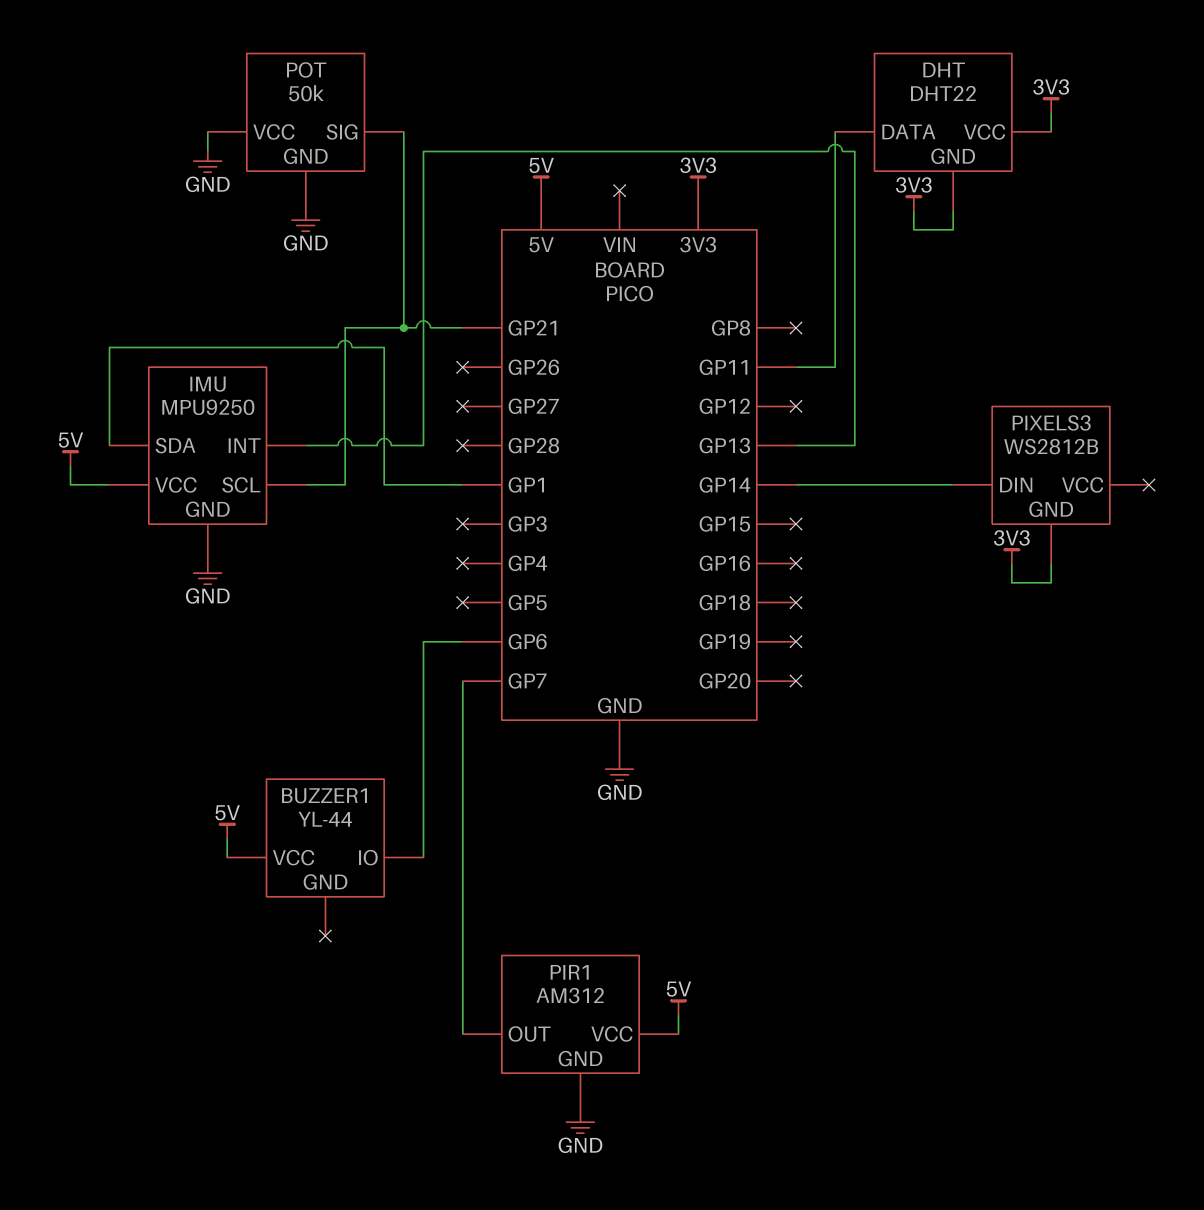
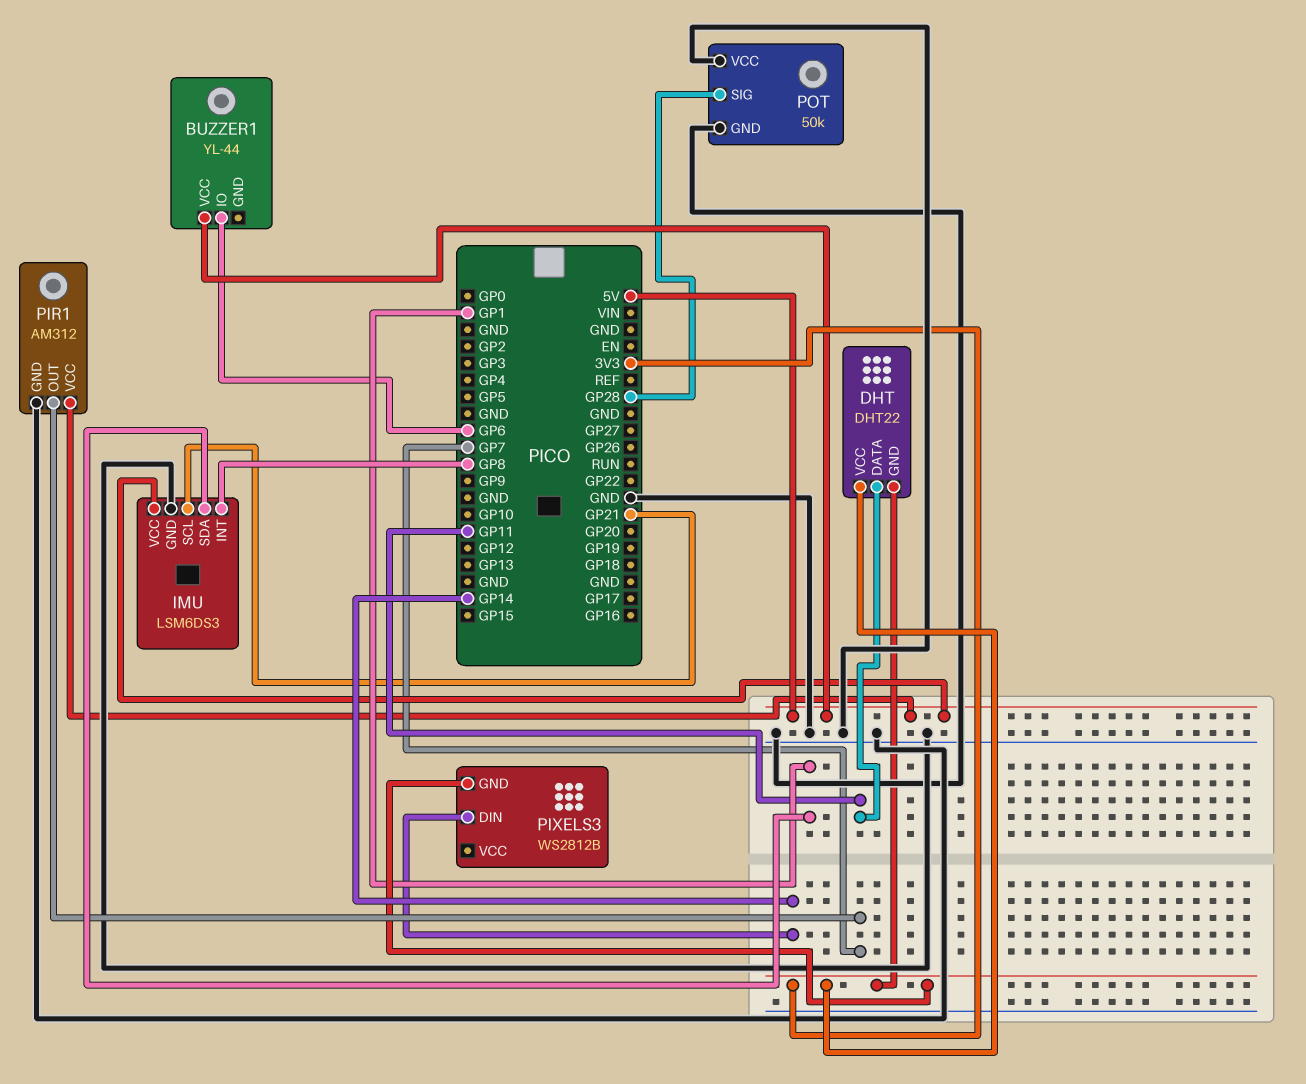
IMU: MPU9250 -> LSM6DS3
IMU pin INT: GP13 -> GP8
POT pin SIG: GP21 -> GP28

